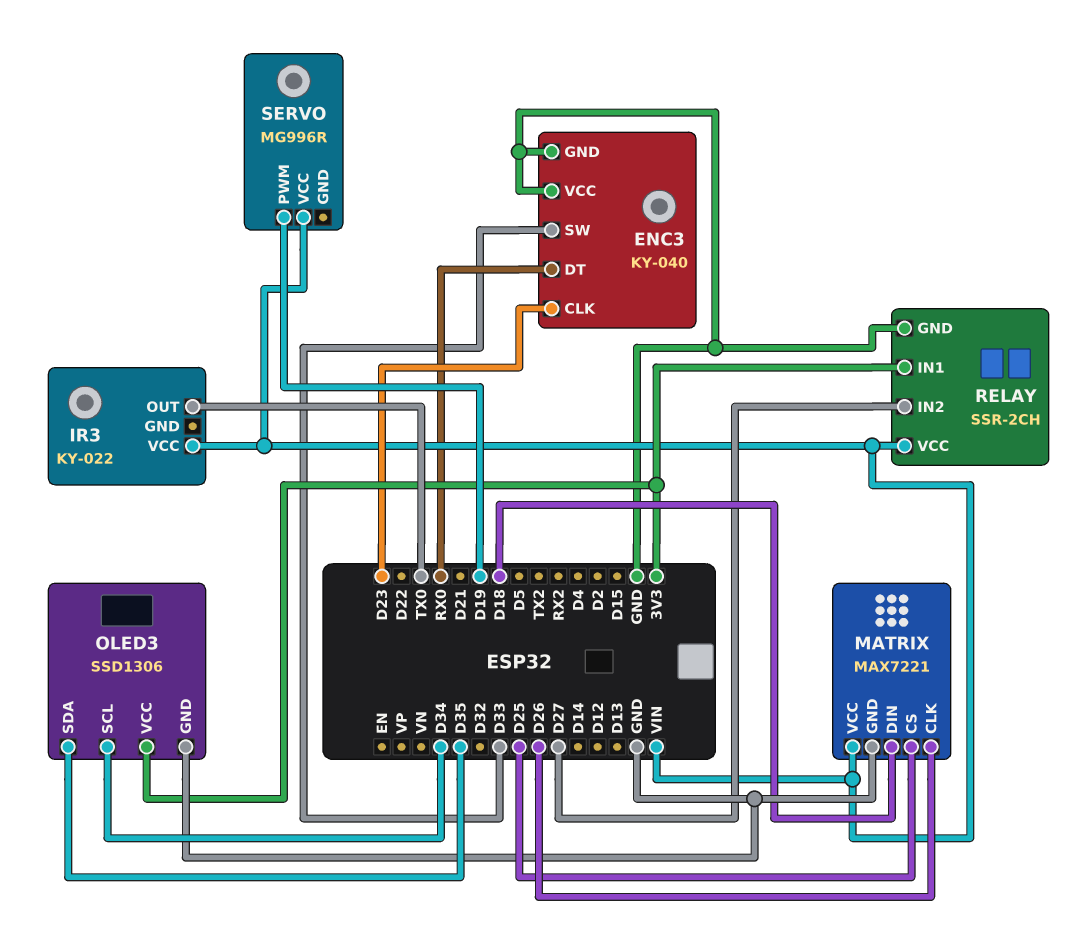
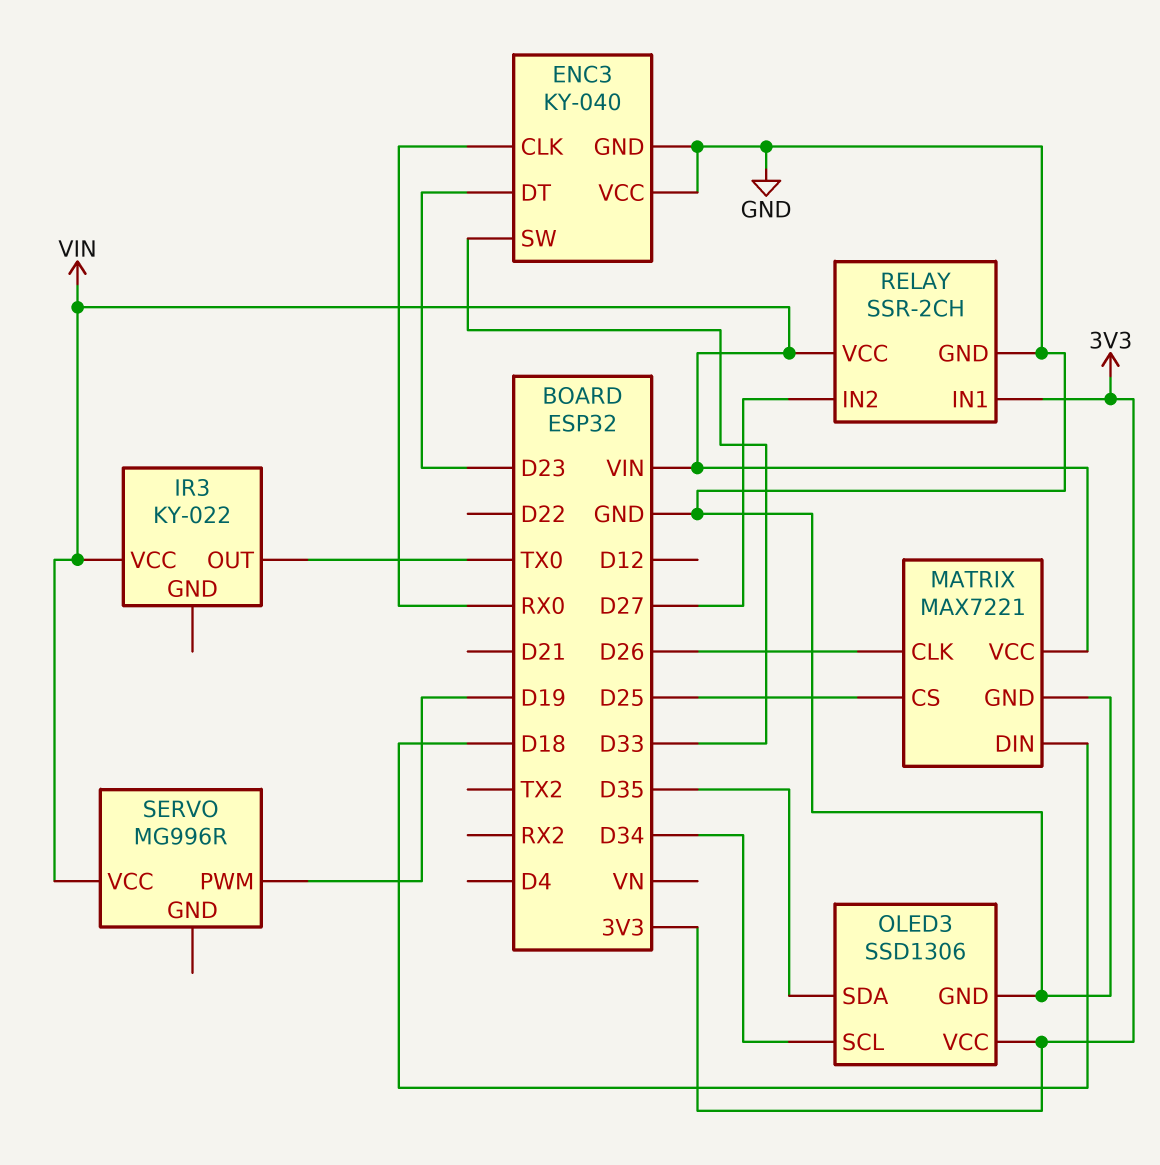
ENC3 pin CLK: D23 -> RX0
ENC3 pin DT: RX0 -> D23

